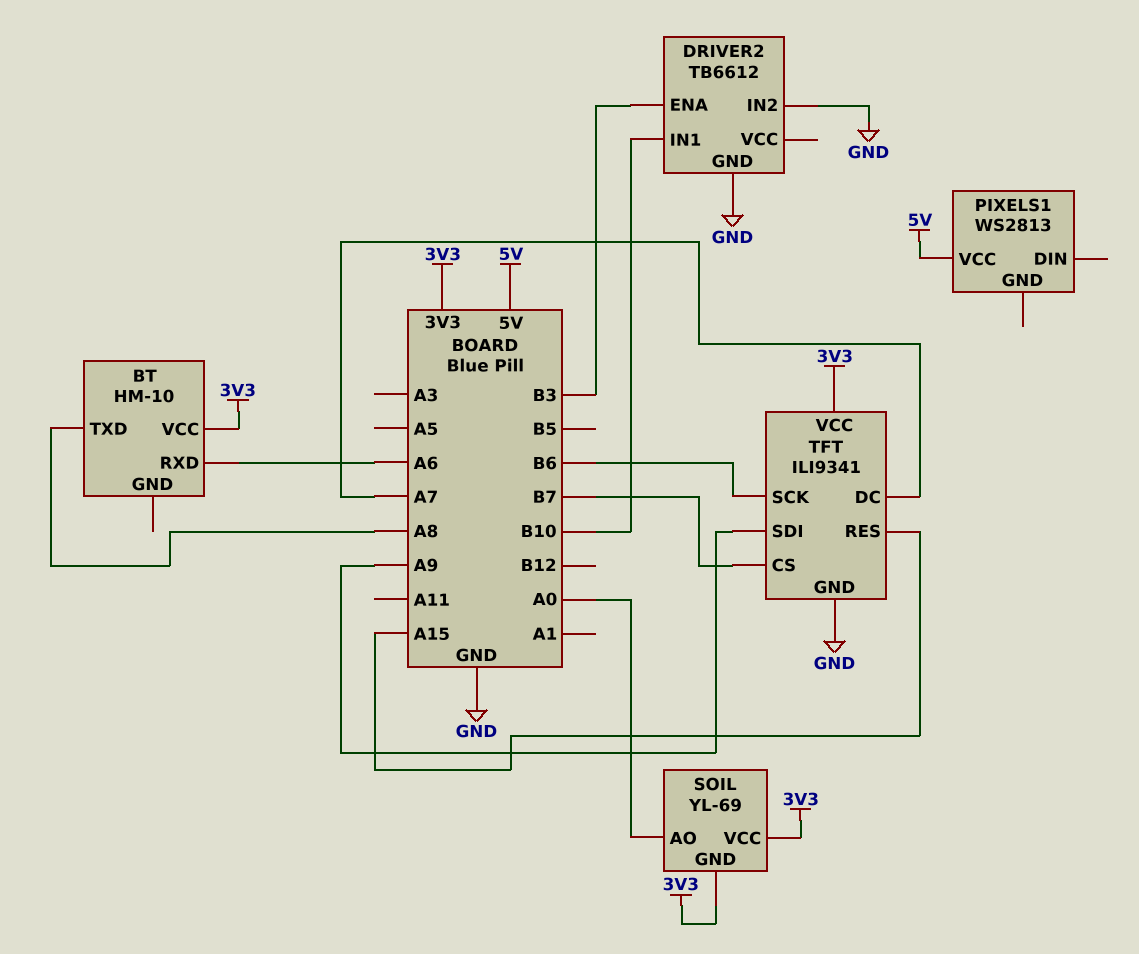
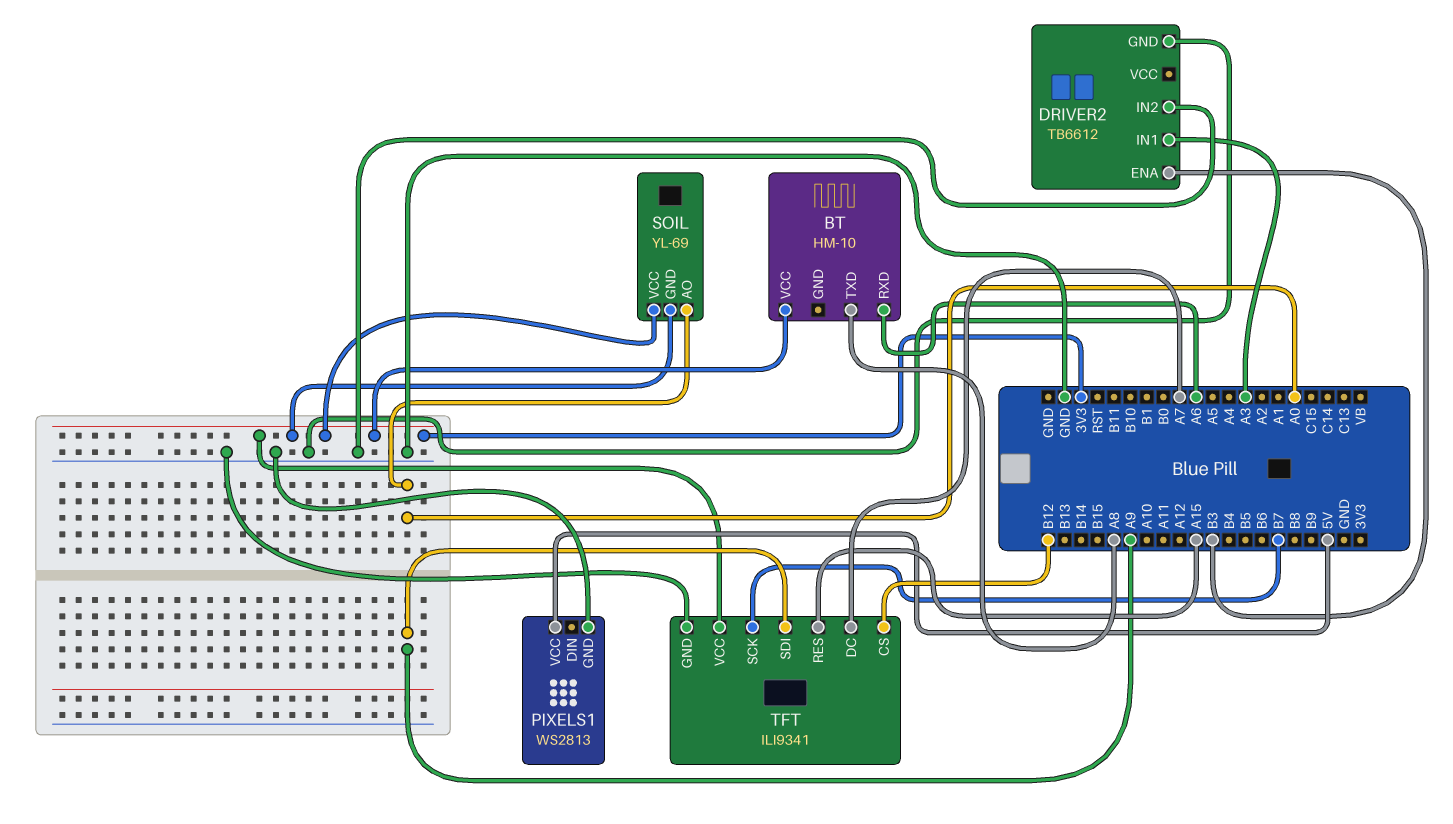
DRIVER2 pin IN1: B10 -> A3
PIXELS1 pin GND: none -> GND
TFT pin CS: B7 -> B12
TFT pin SCK: B6 -> B7

